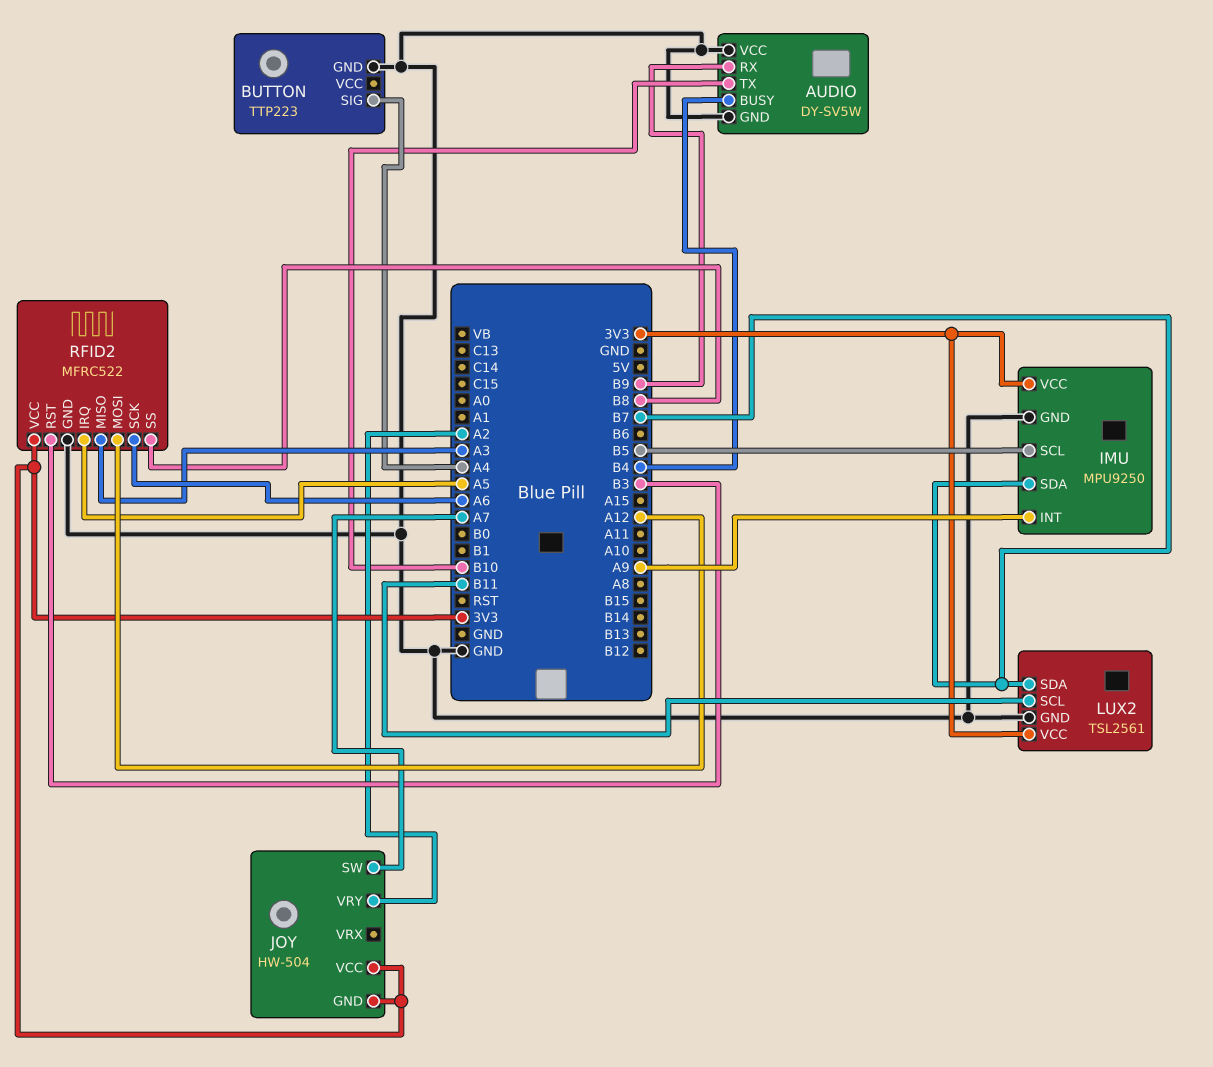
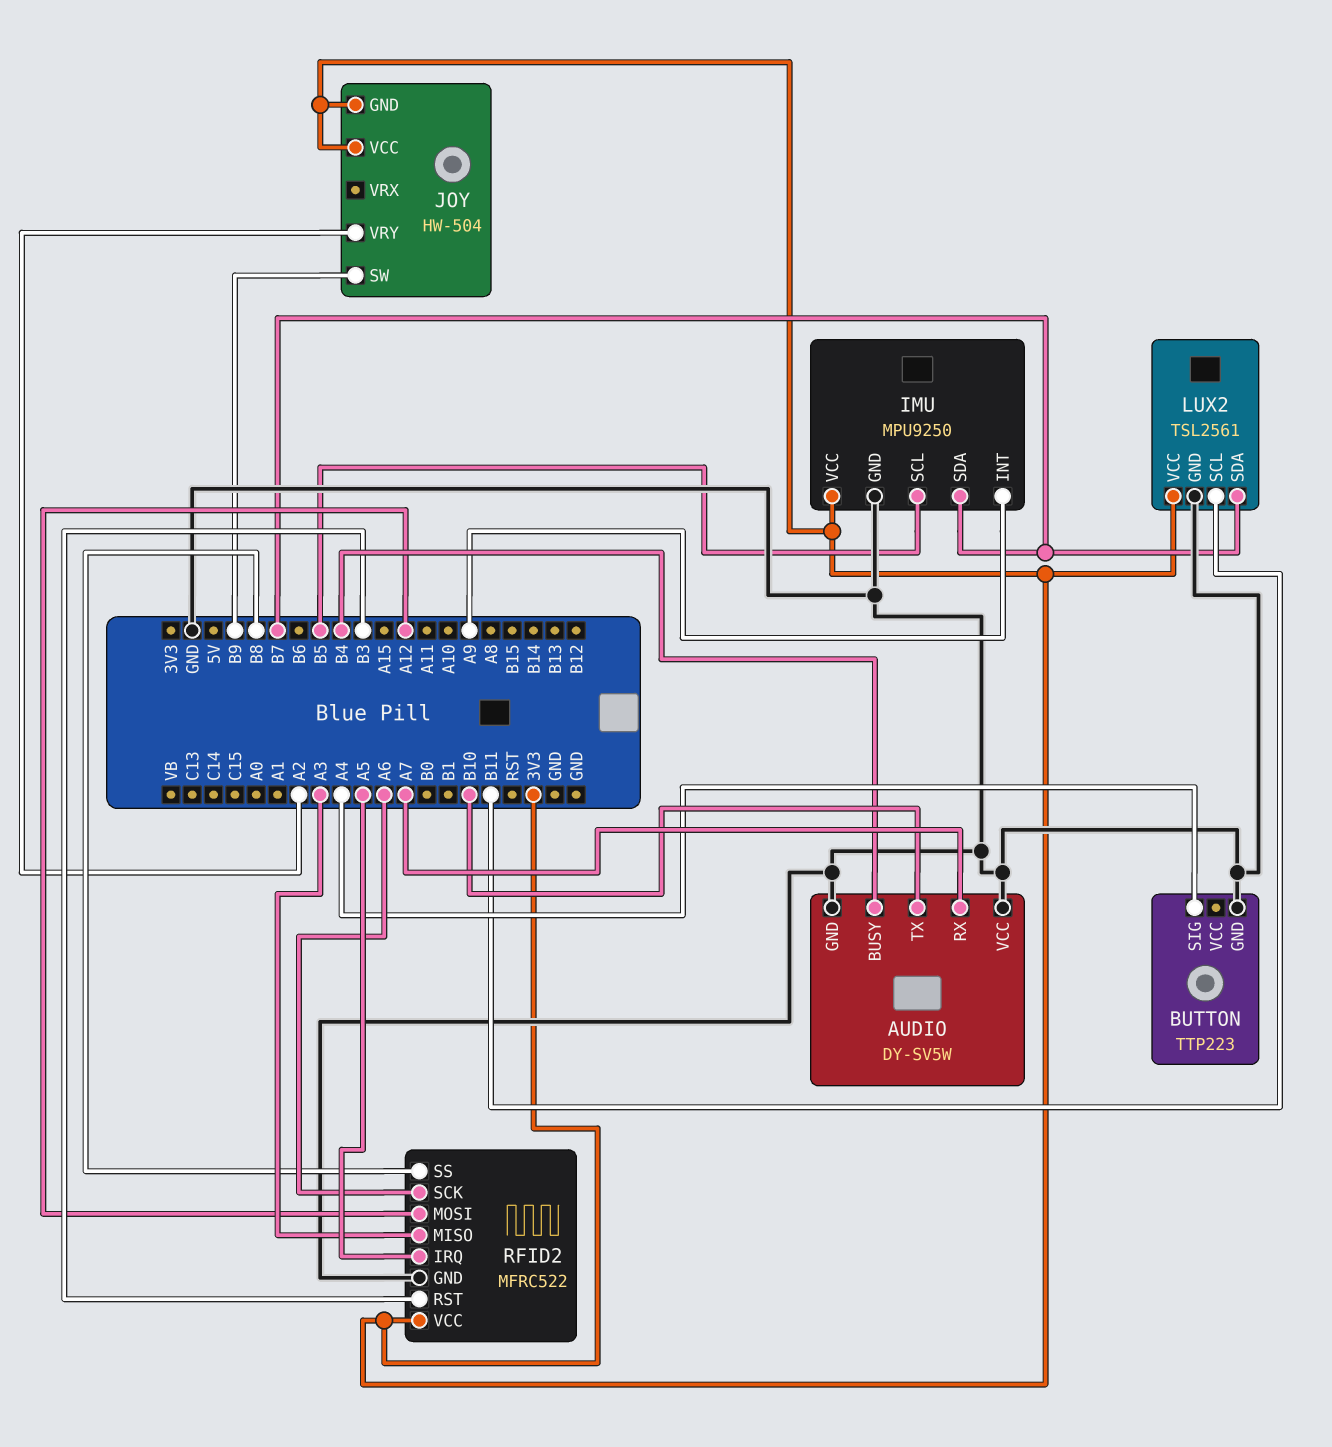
AUDIO pin RX: B9 -> A7
JOY pin SW: A7 -> B9

